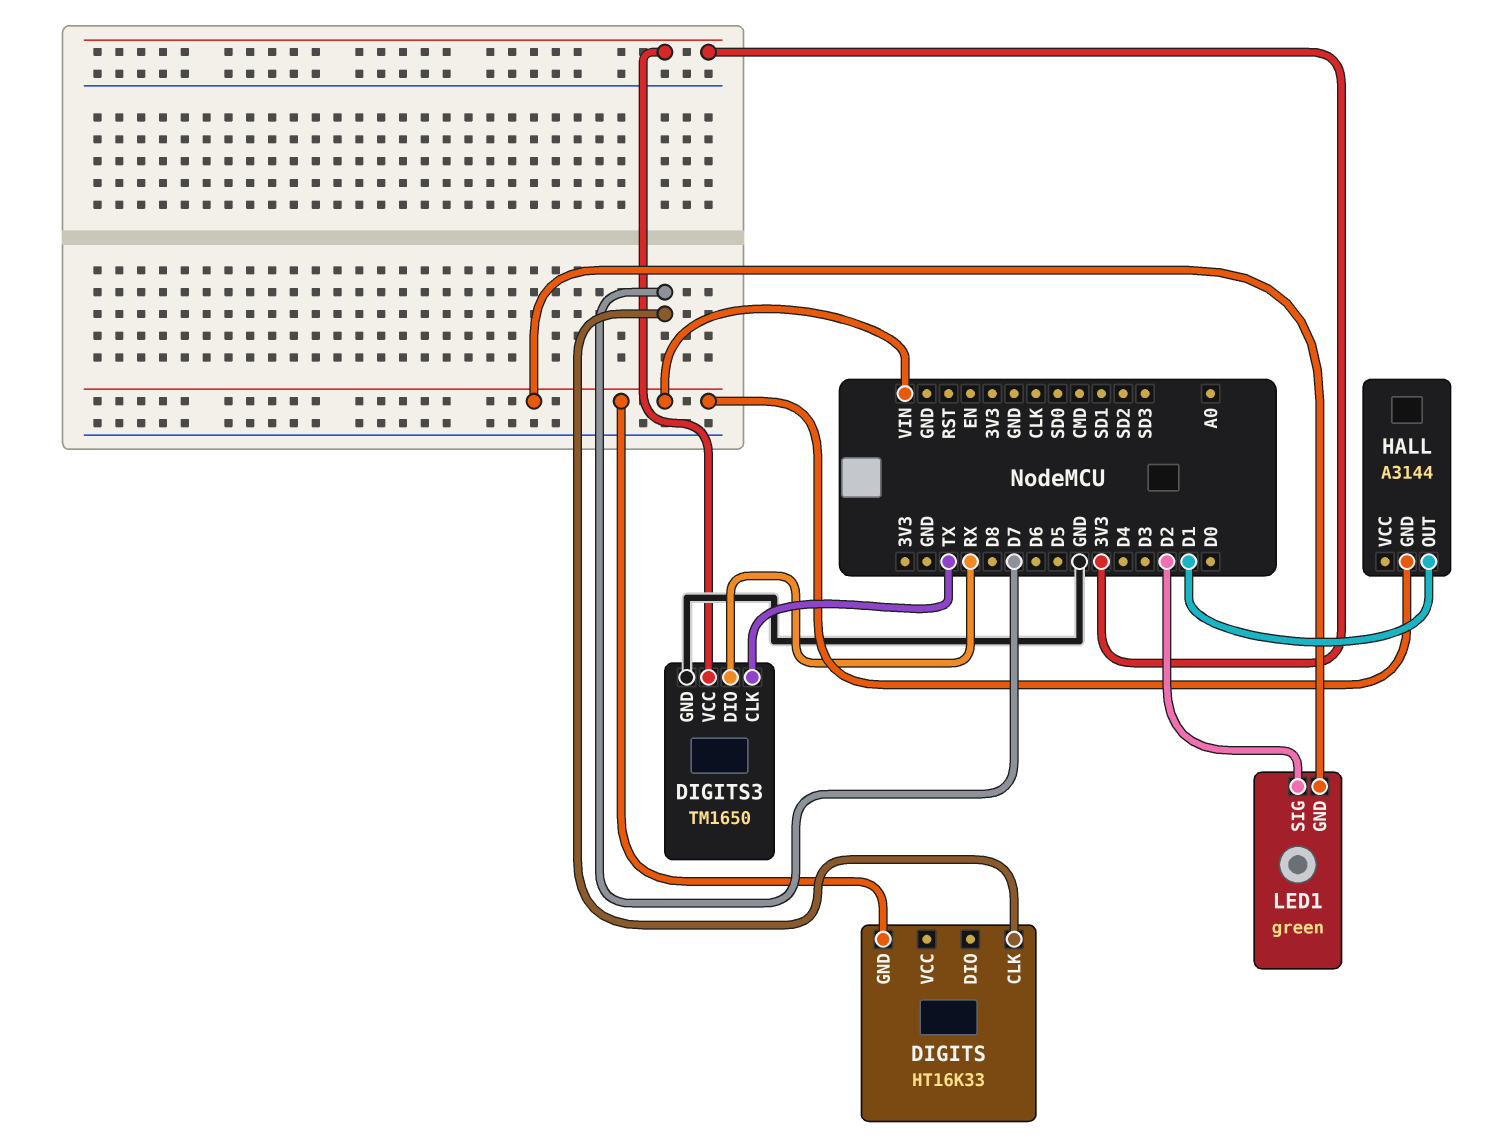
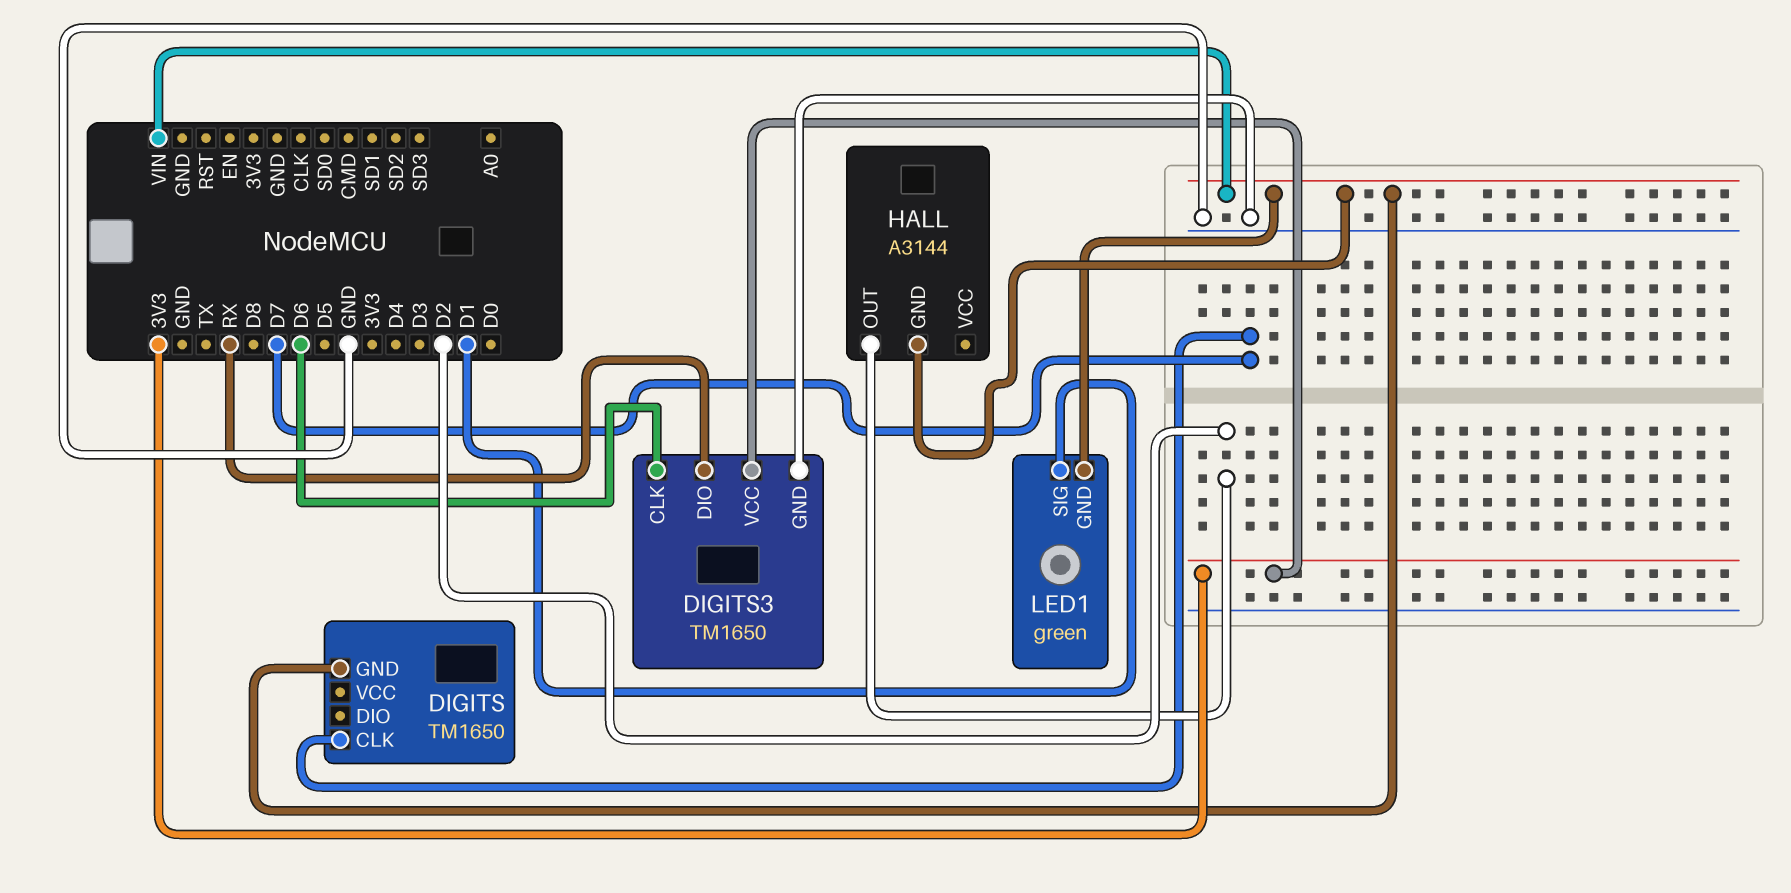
DIGITS: HT16K33 -> TM1650
DIGITS3 pin CLK: TX -> D6
HALL pin OUT: D1 -> D2
LED1 pin SIG: D2 -> D1

